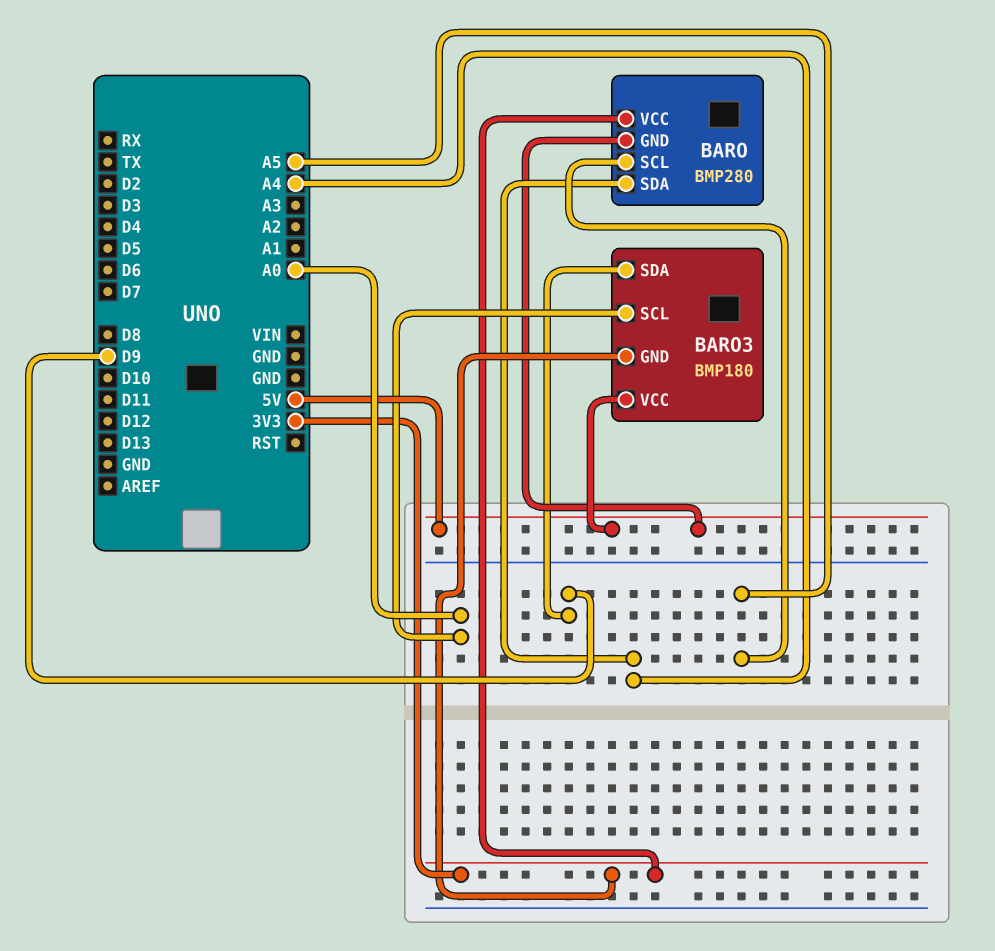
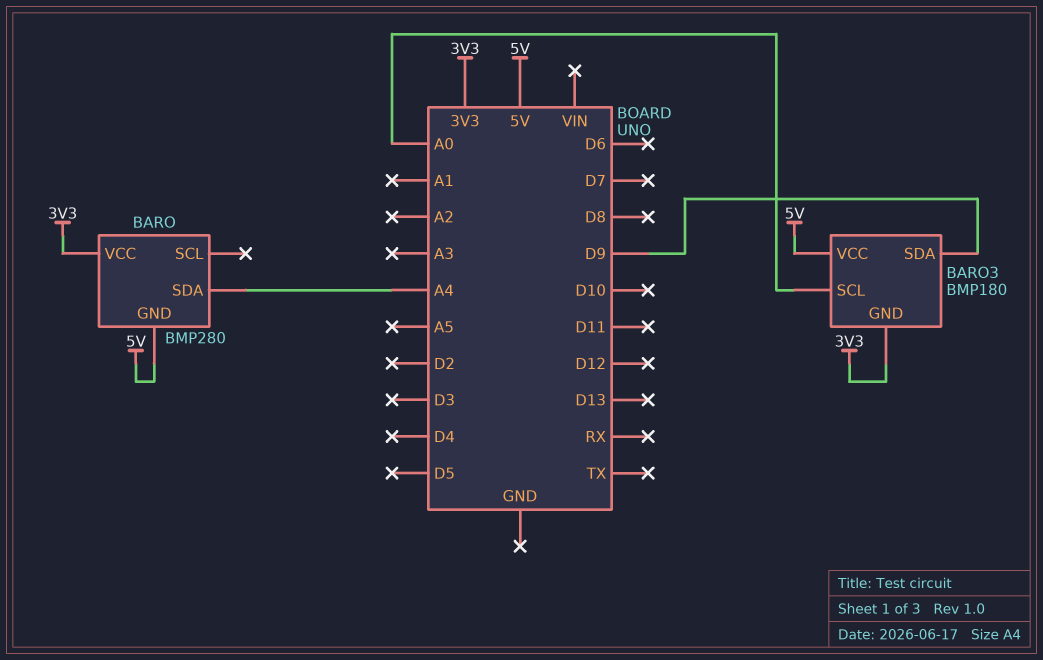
BARO pin SCL: A5 -> none

